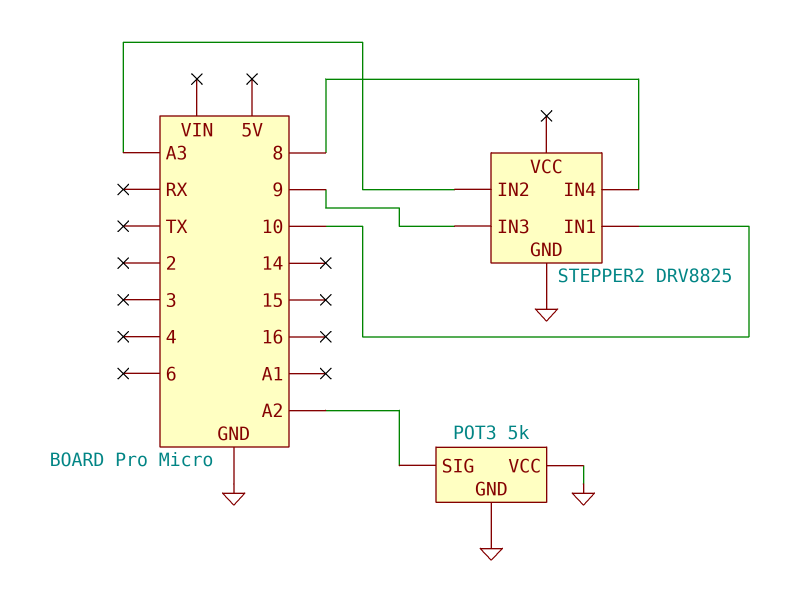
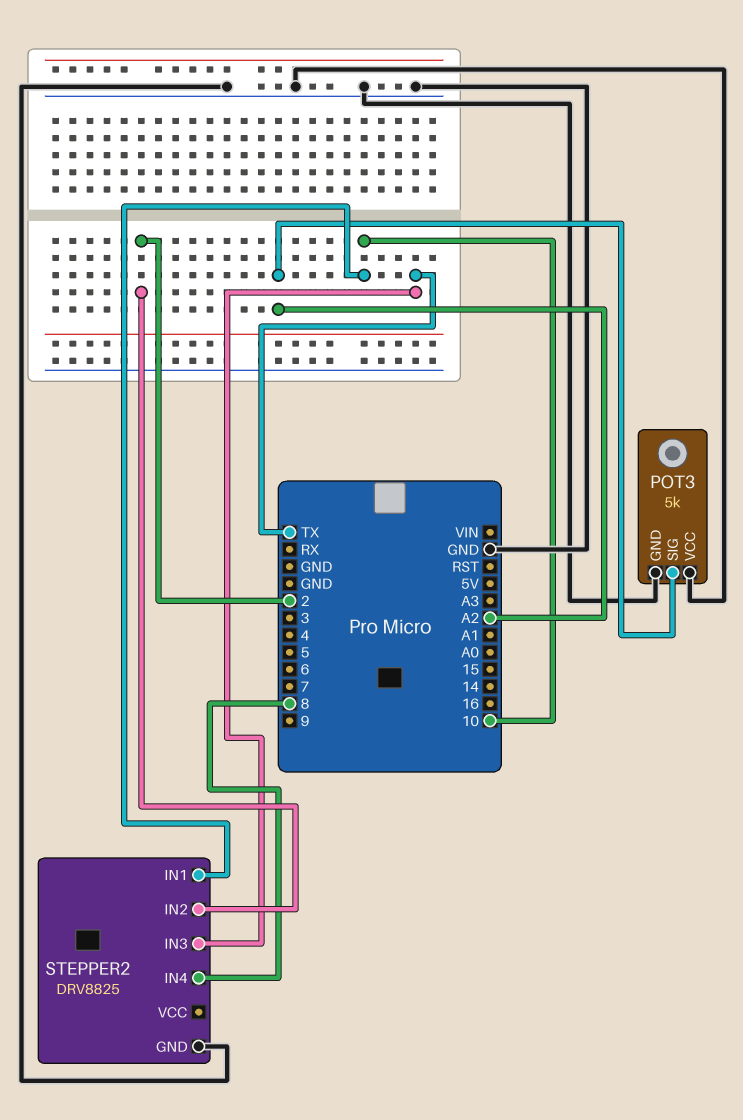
STEPPER2 pin IN2: A3 -> 2
STEPPER2 pin IN3: 9 -> TX

